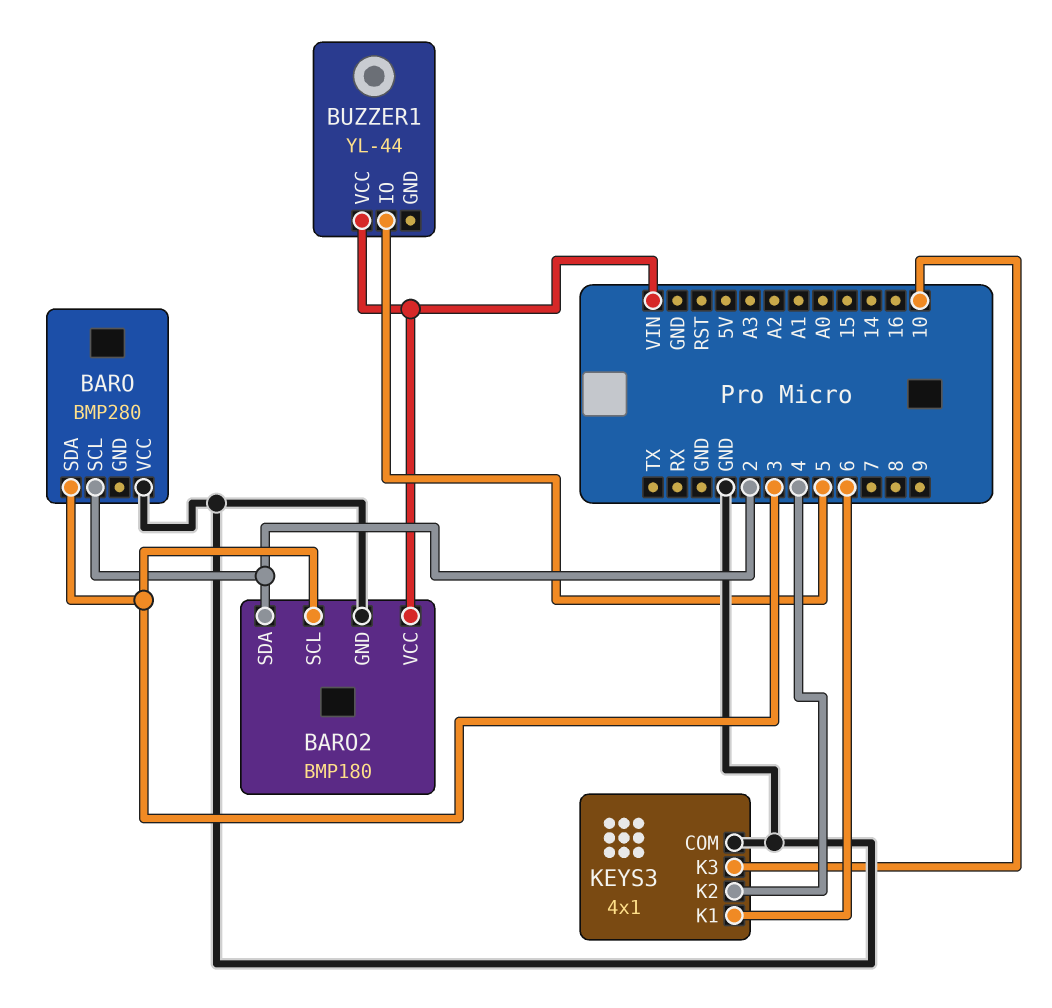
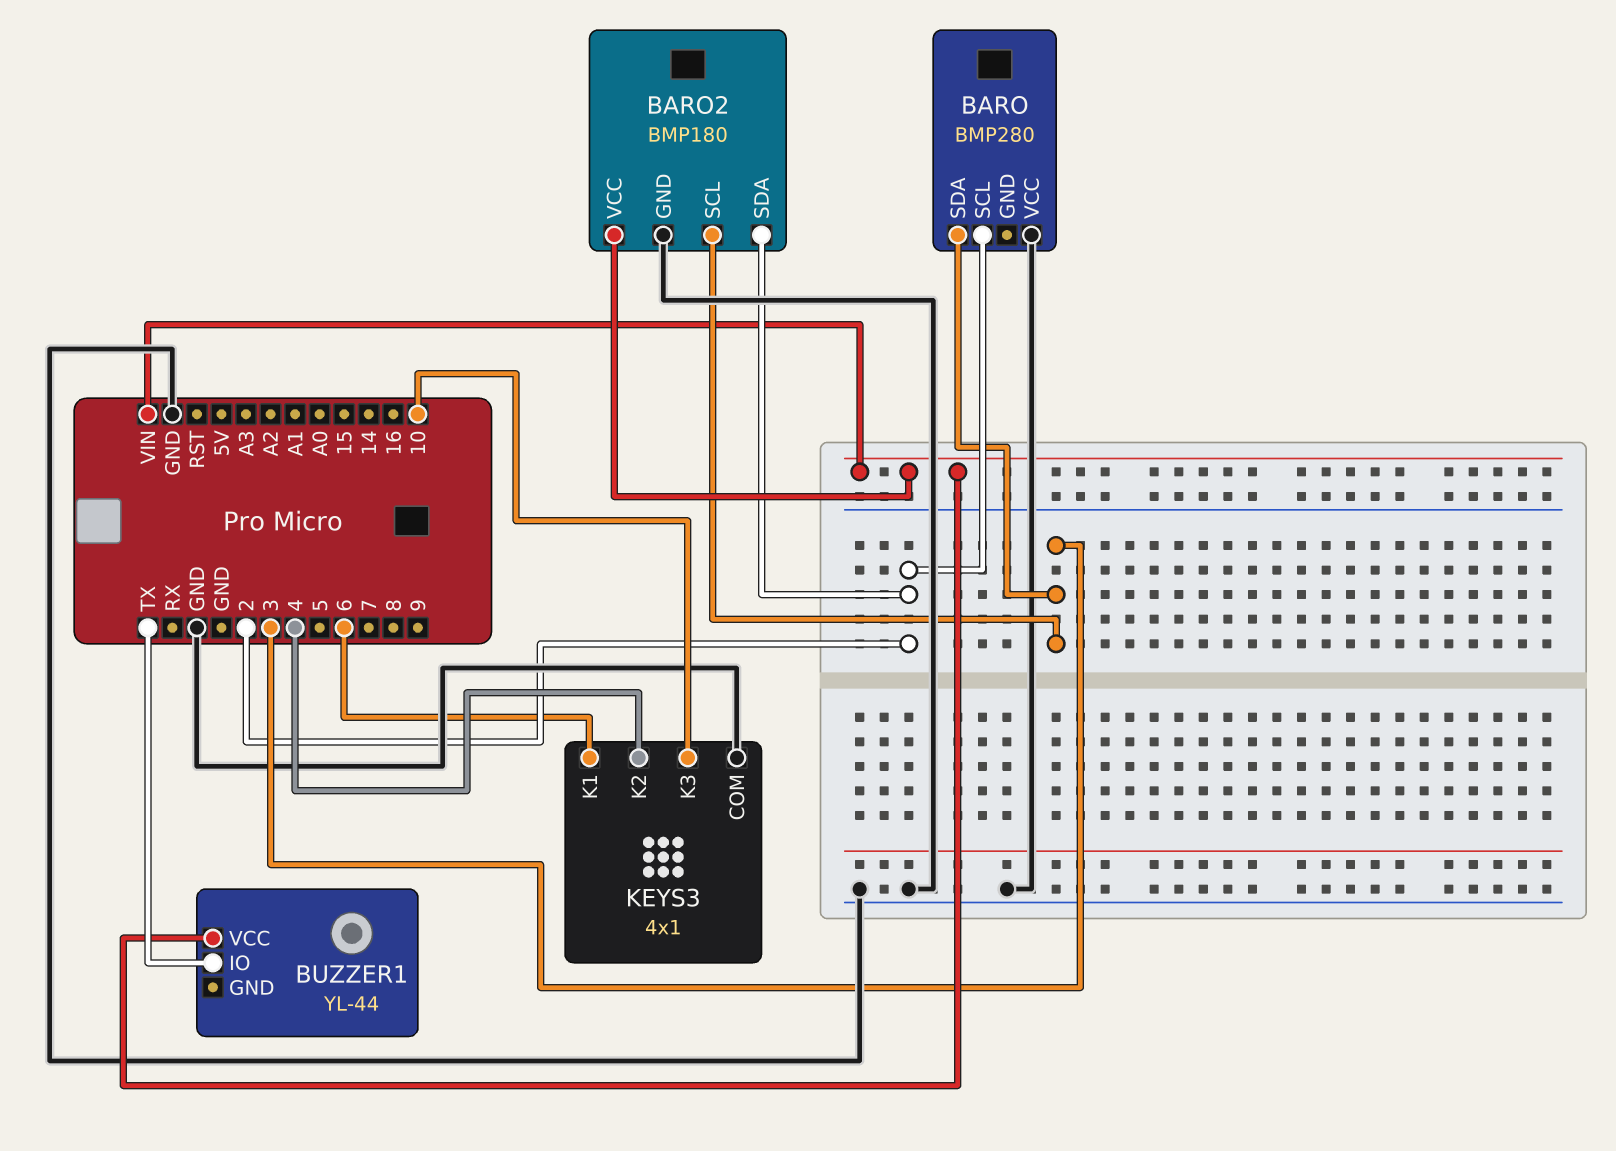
BUZZER1 pin IO: 5 -> TX

